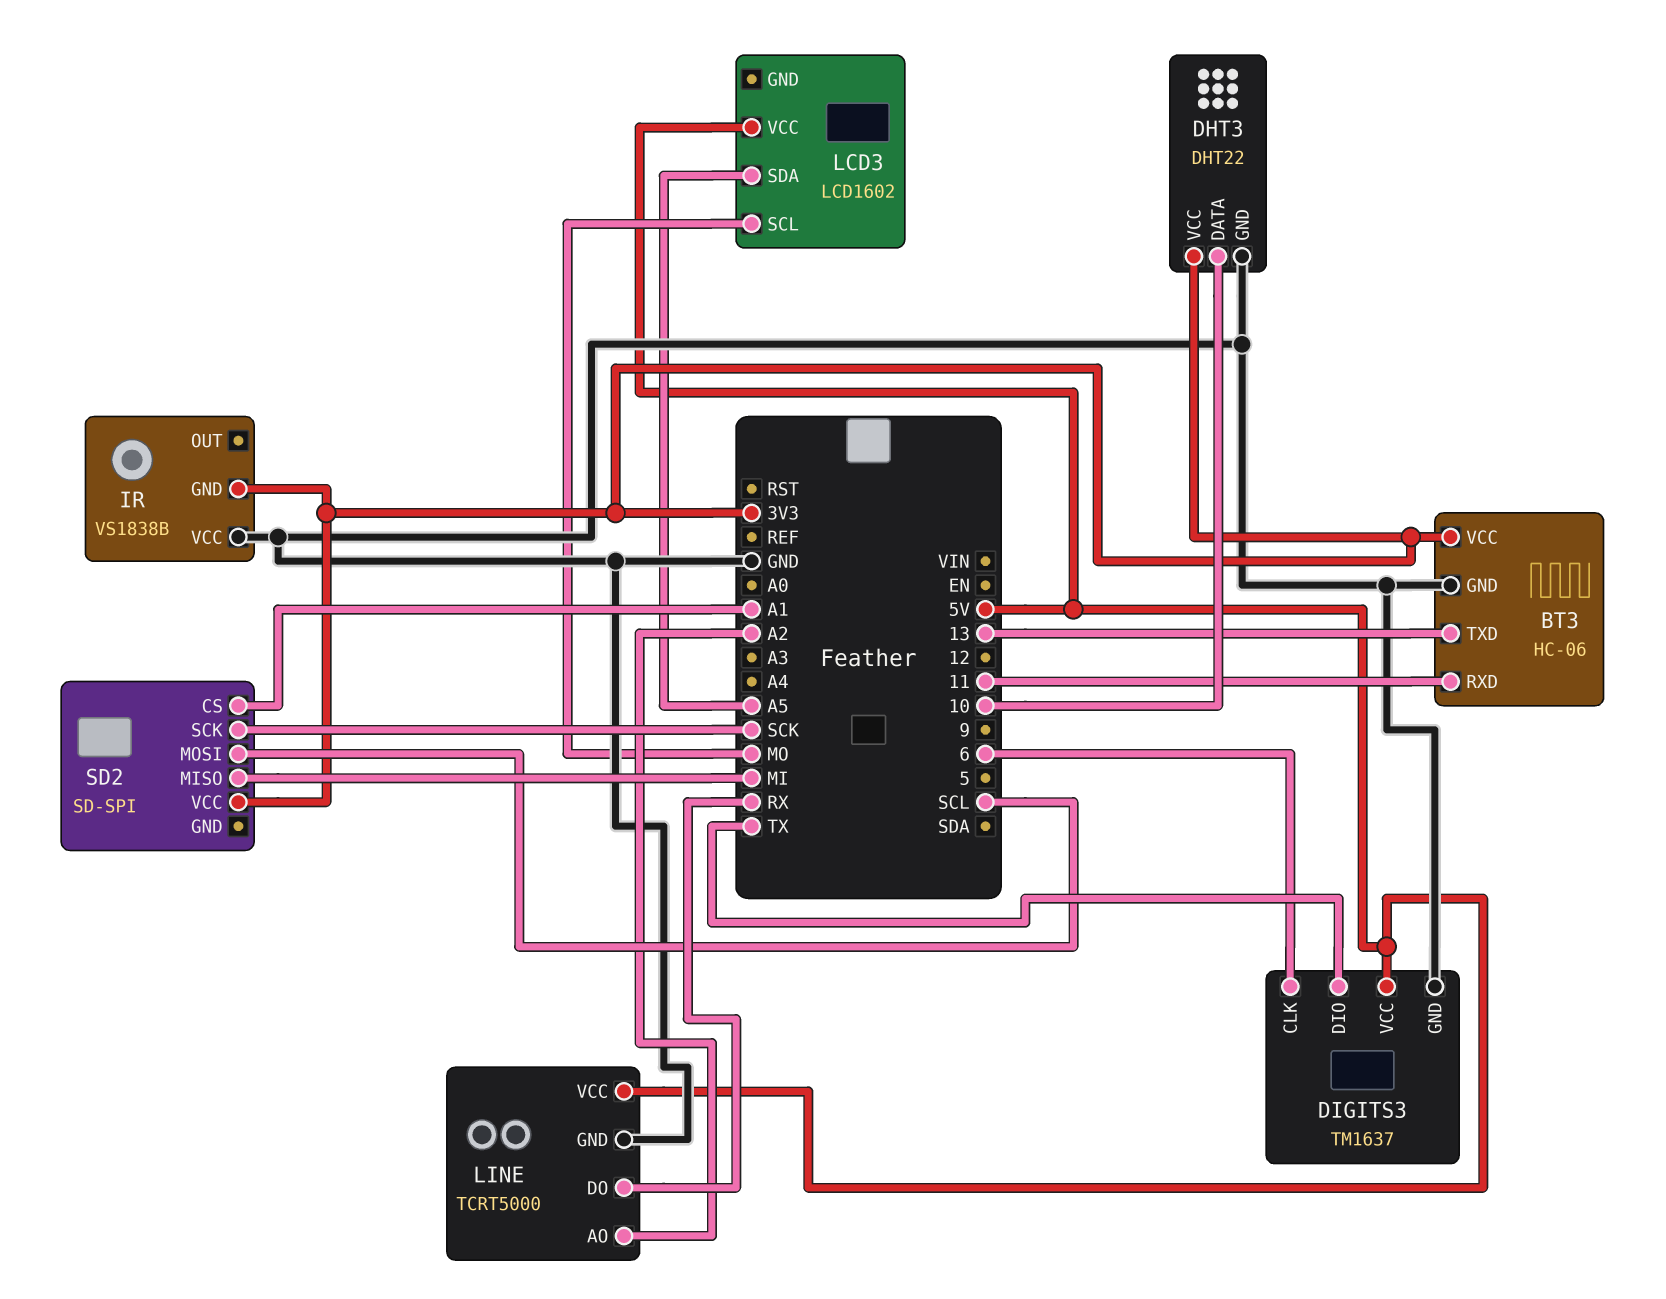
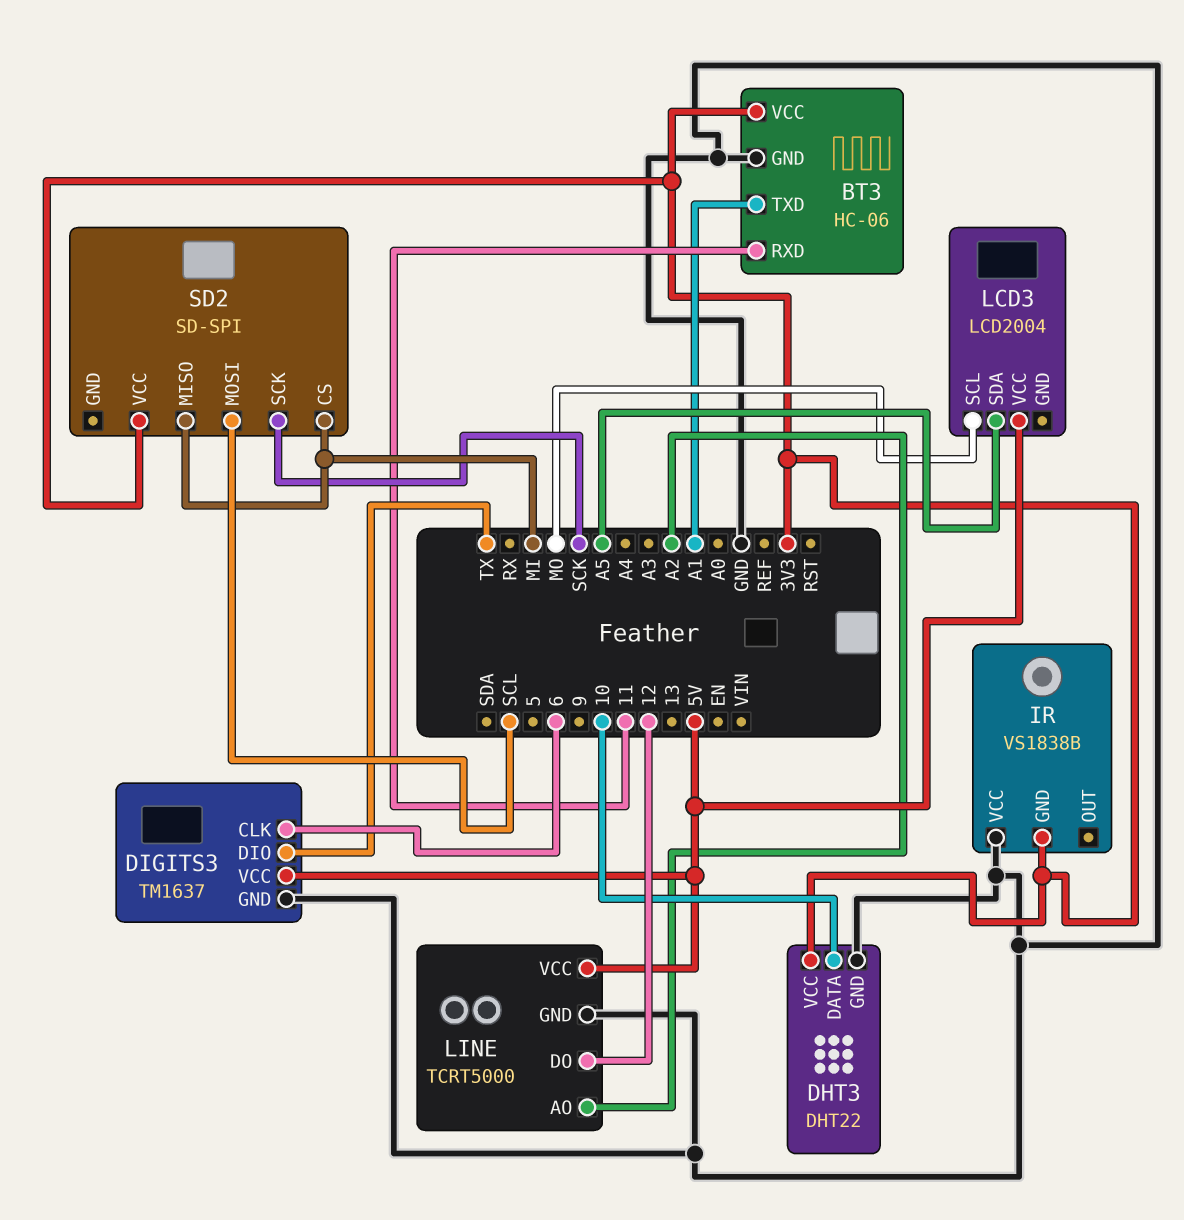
BT3 pin TXD: 13 -> A1
LCD3: LCD1602 -> LCD2004
LINE pin DO: RX -> 12
SD2 pin CS: A1 -> MI

